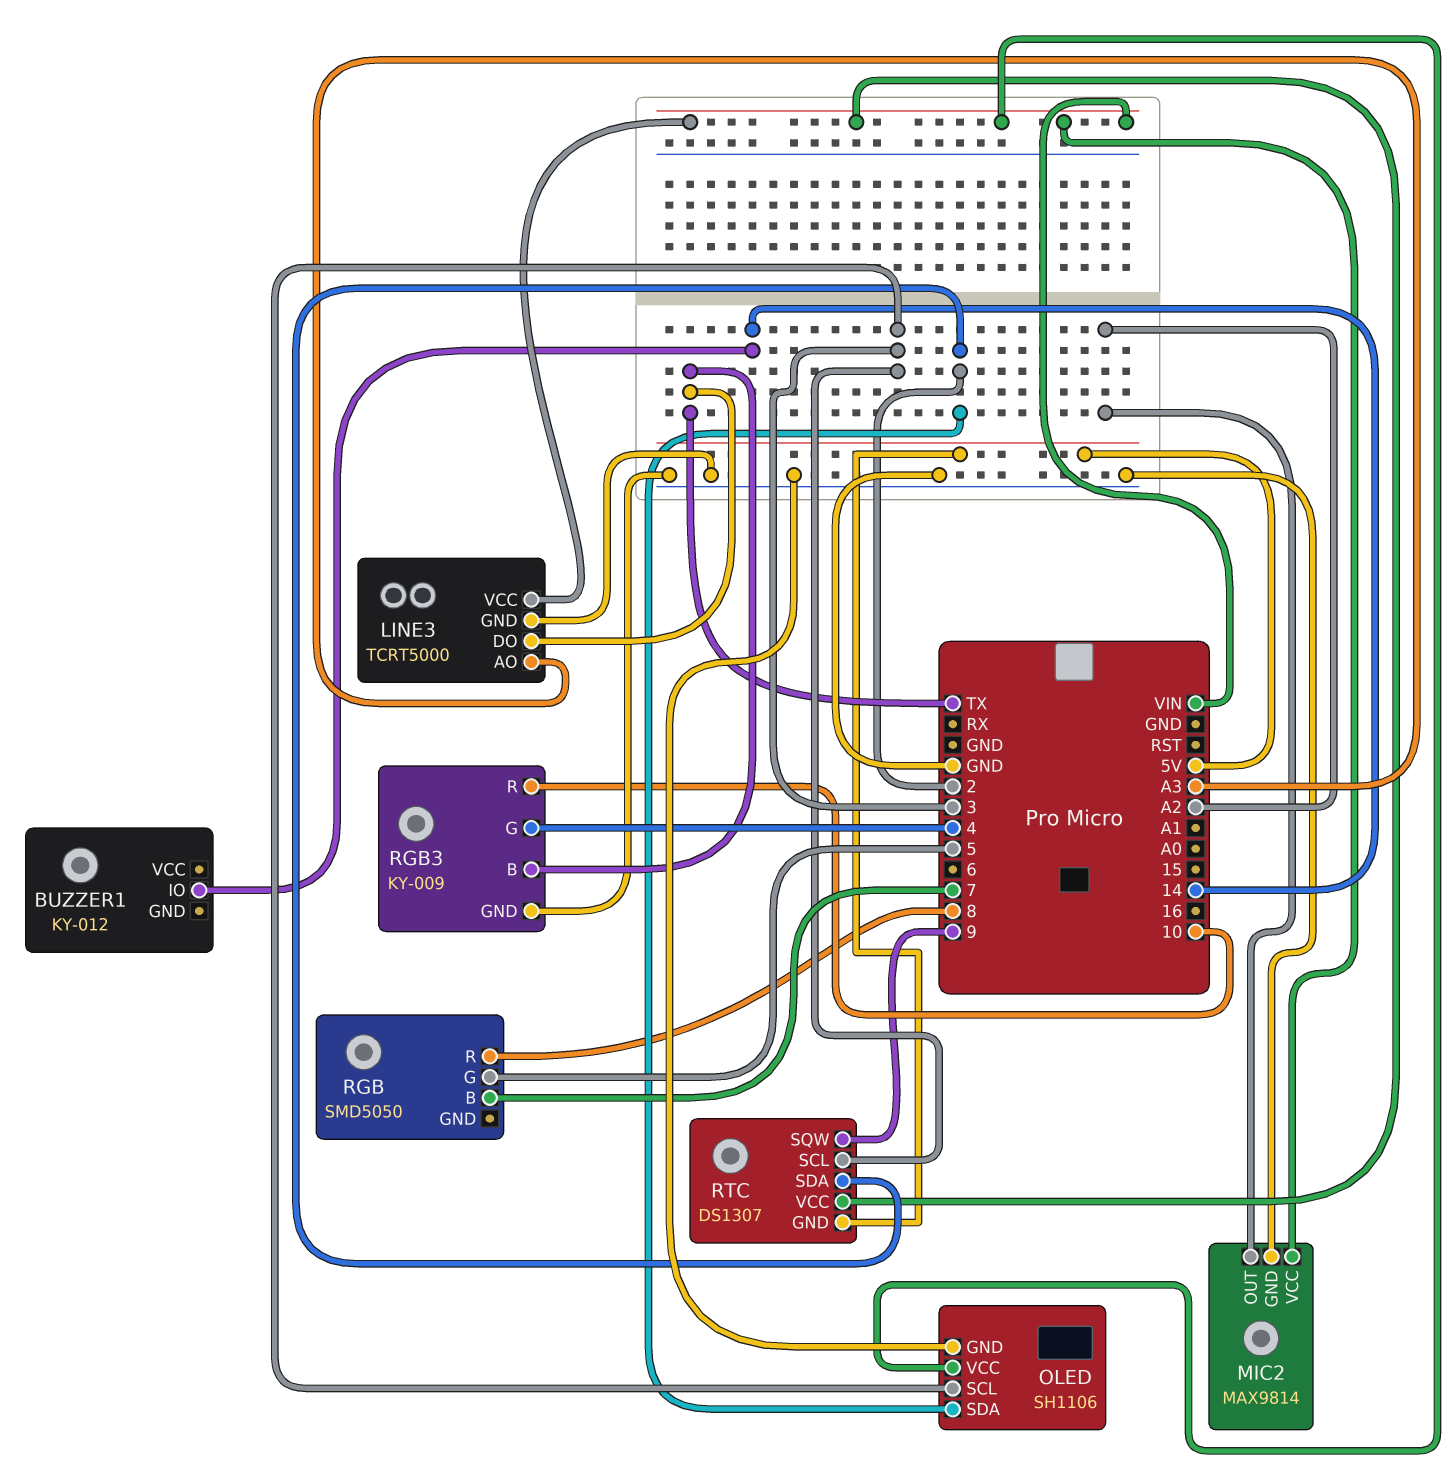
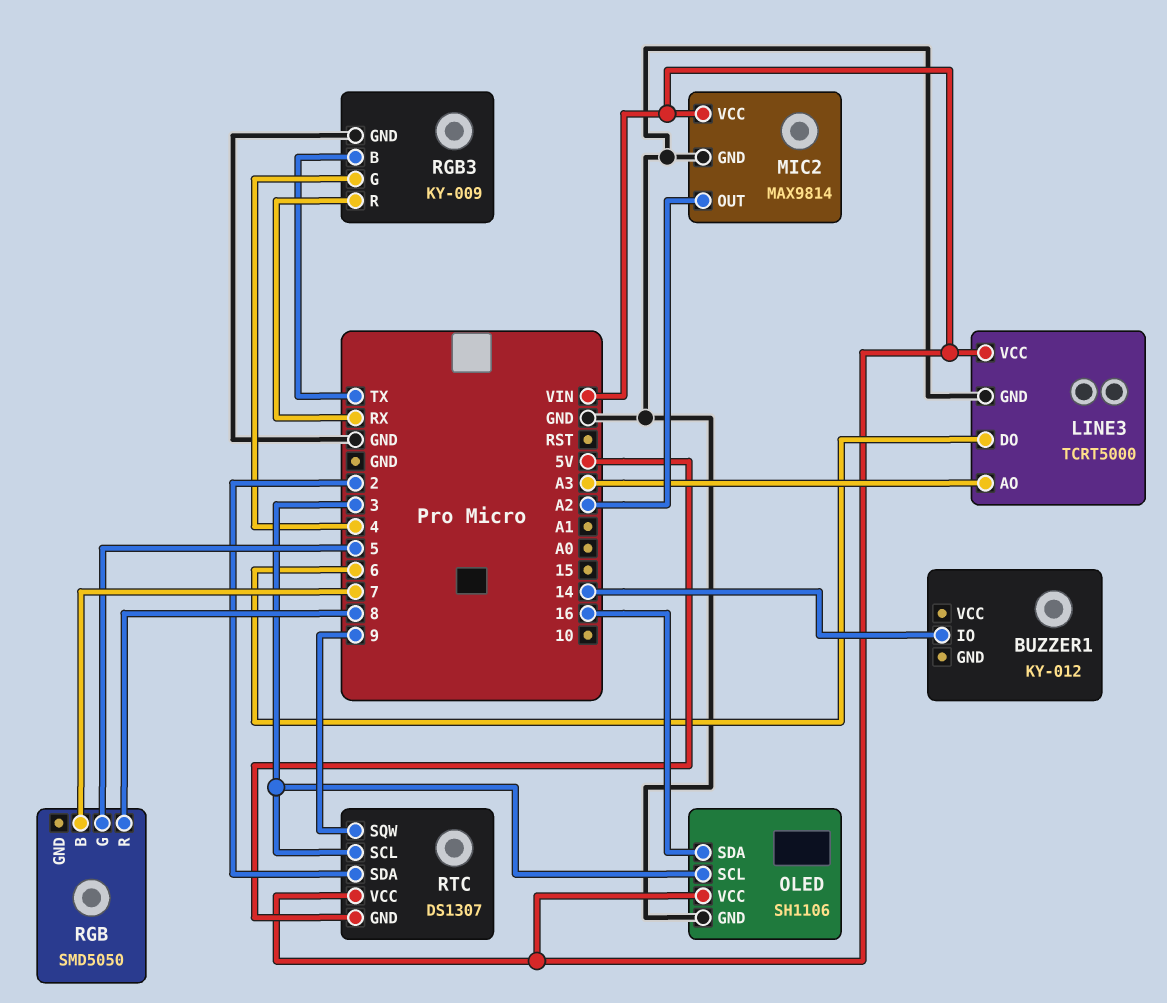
LINE3 pin DO: TX -> 6
OLED pin SDA: 2 -> 16
RGB3 pin R: 10 -> RX

